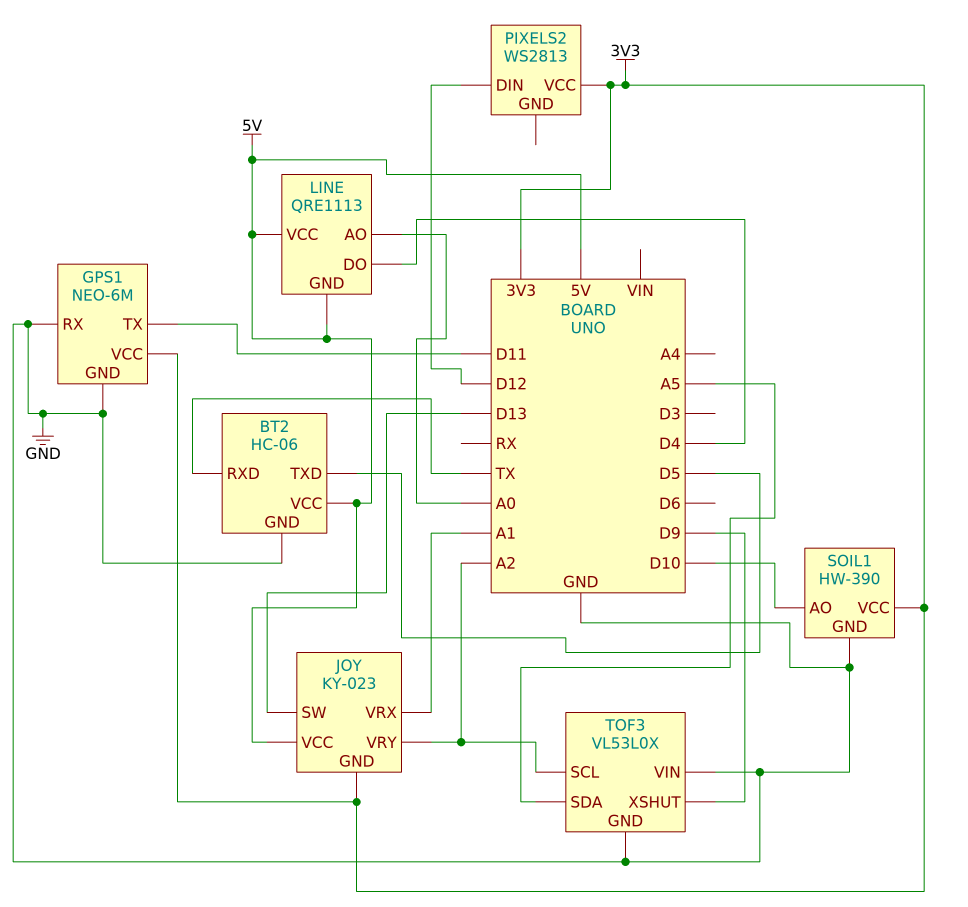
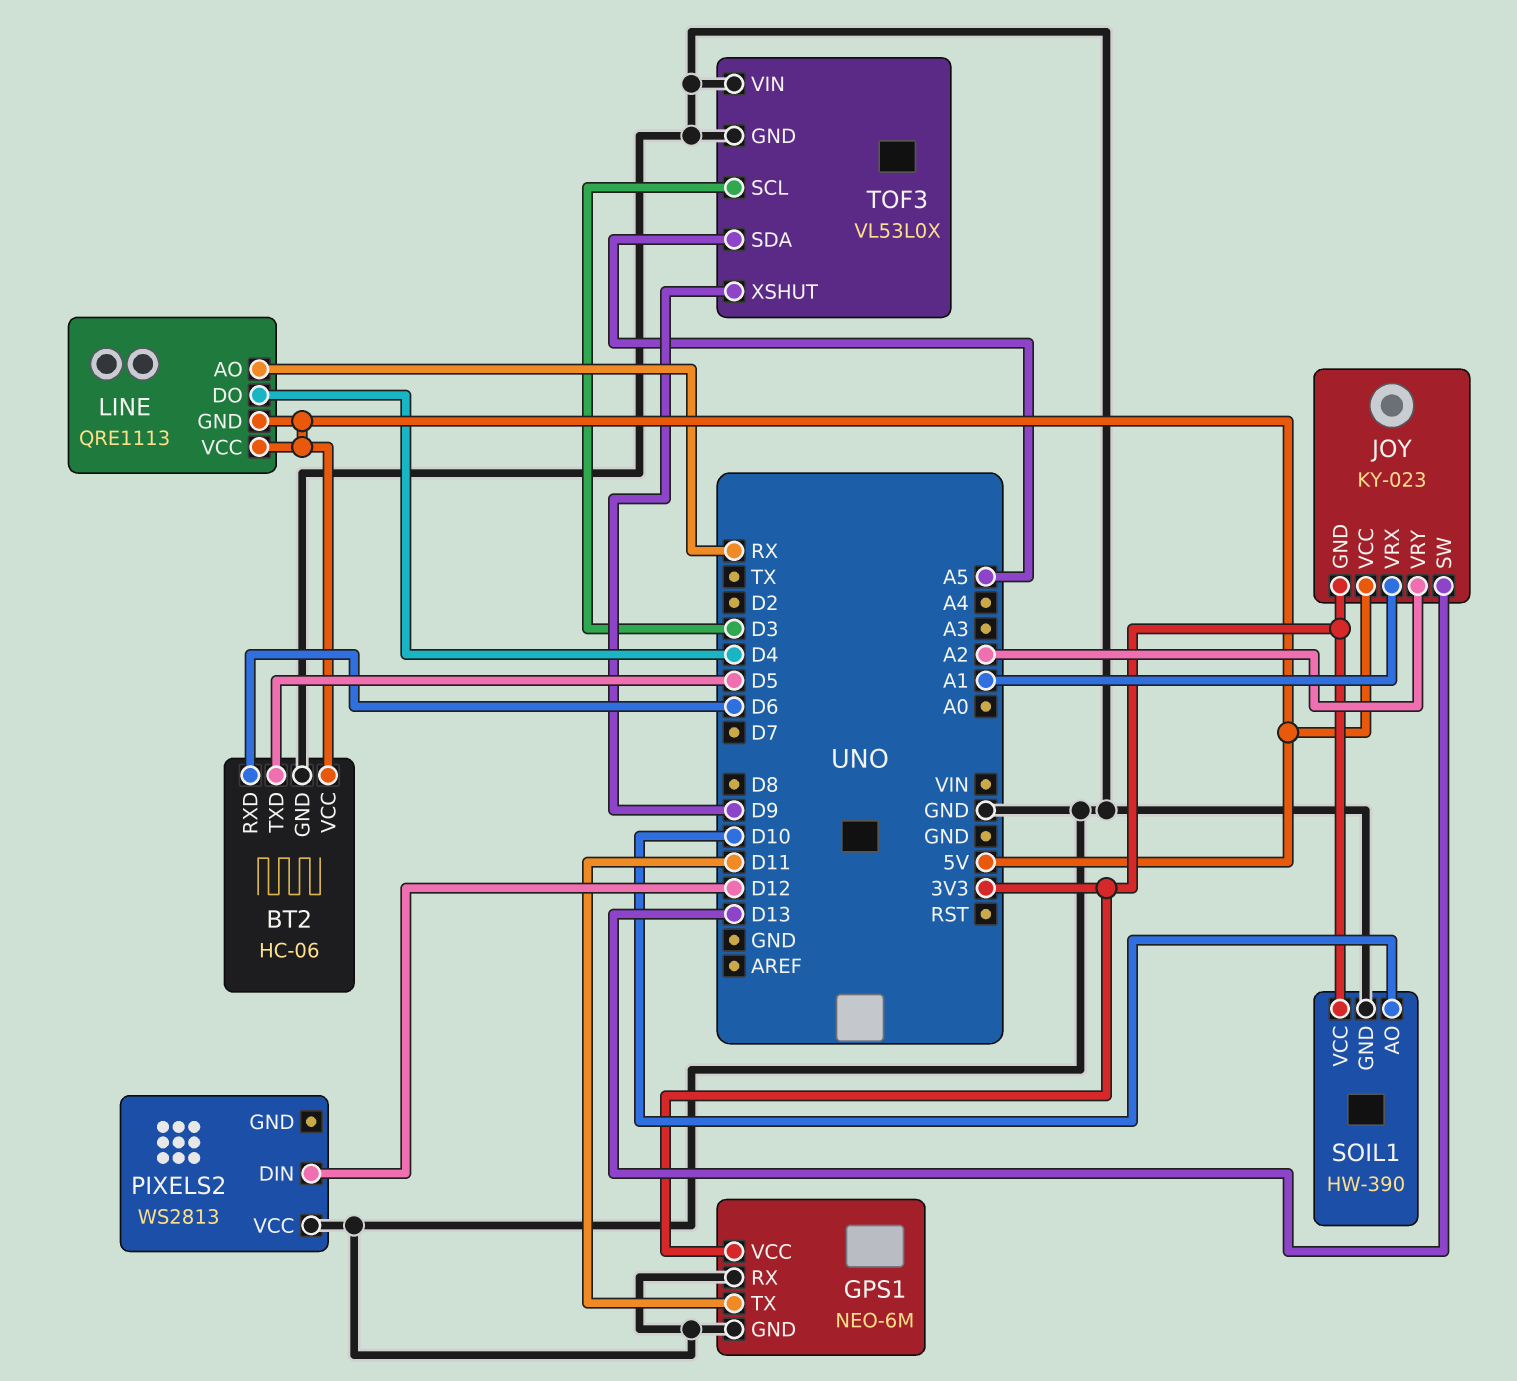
BT2 pin RXD: TX -> D6
LINE pin AO: A0 -> RX
PIXELS2 pin VCC: 3V3 -> GND
TOF3 pin SCL: A2 -> D3

